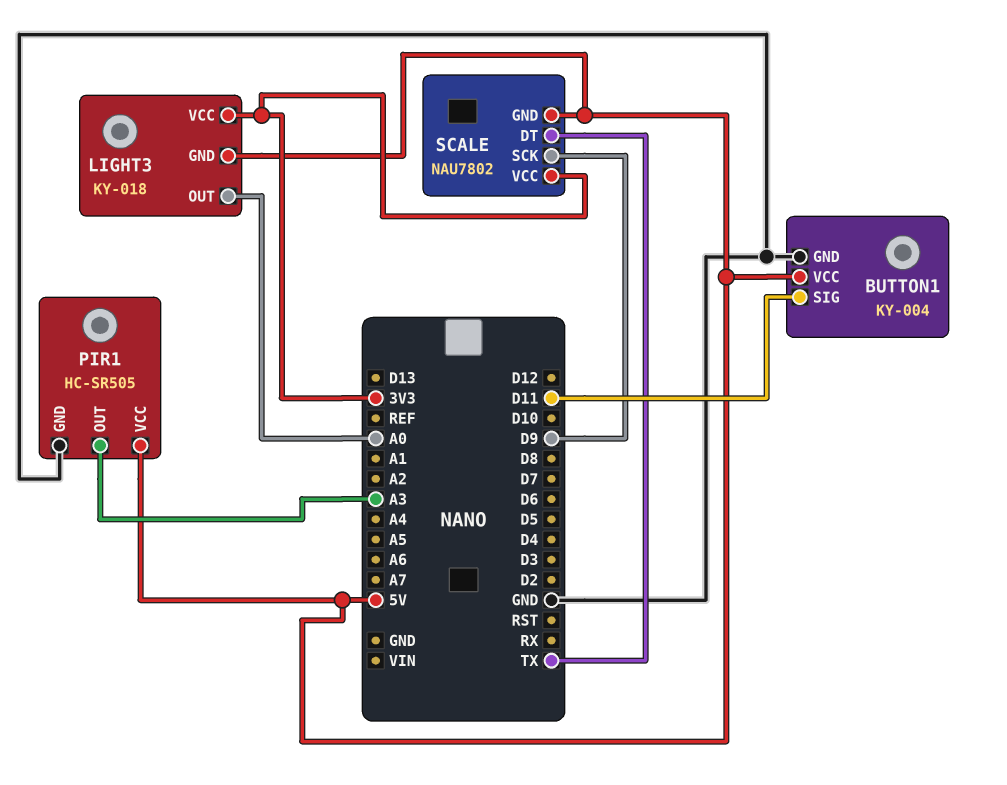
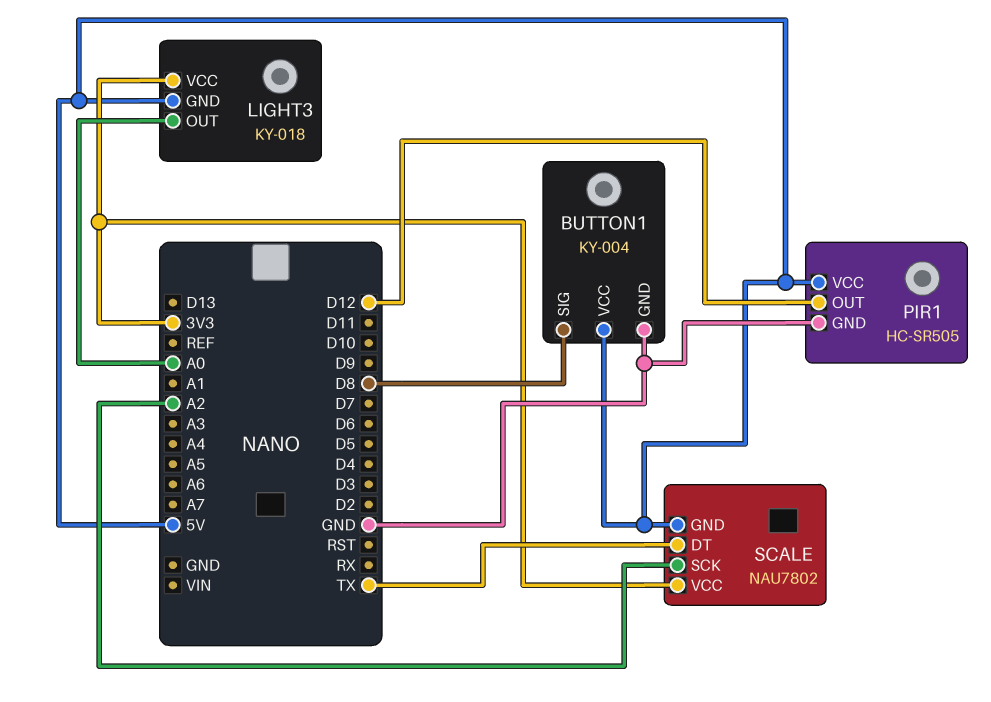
BUTTON1 pin SIG: D11 -> D8
PIR1 pin OUT: A3 -> D12
SCALE pin SCK: D9 -> A2

